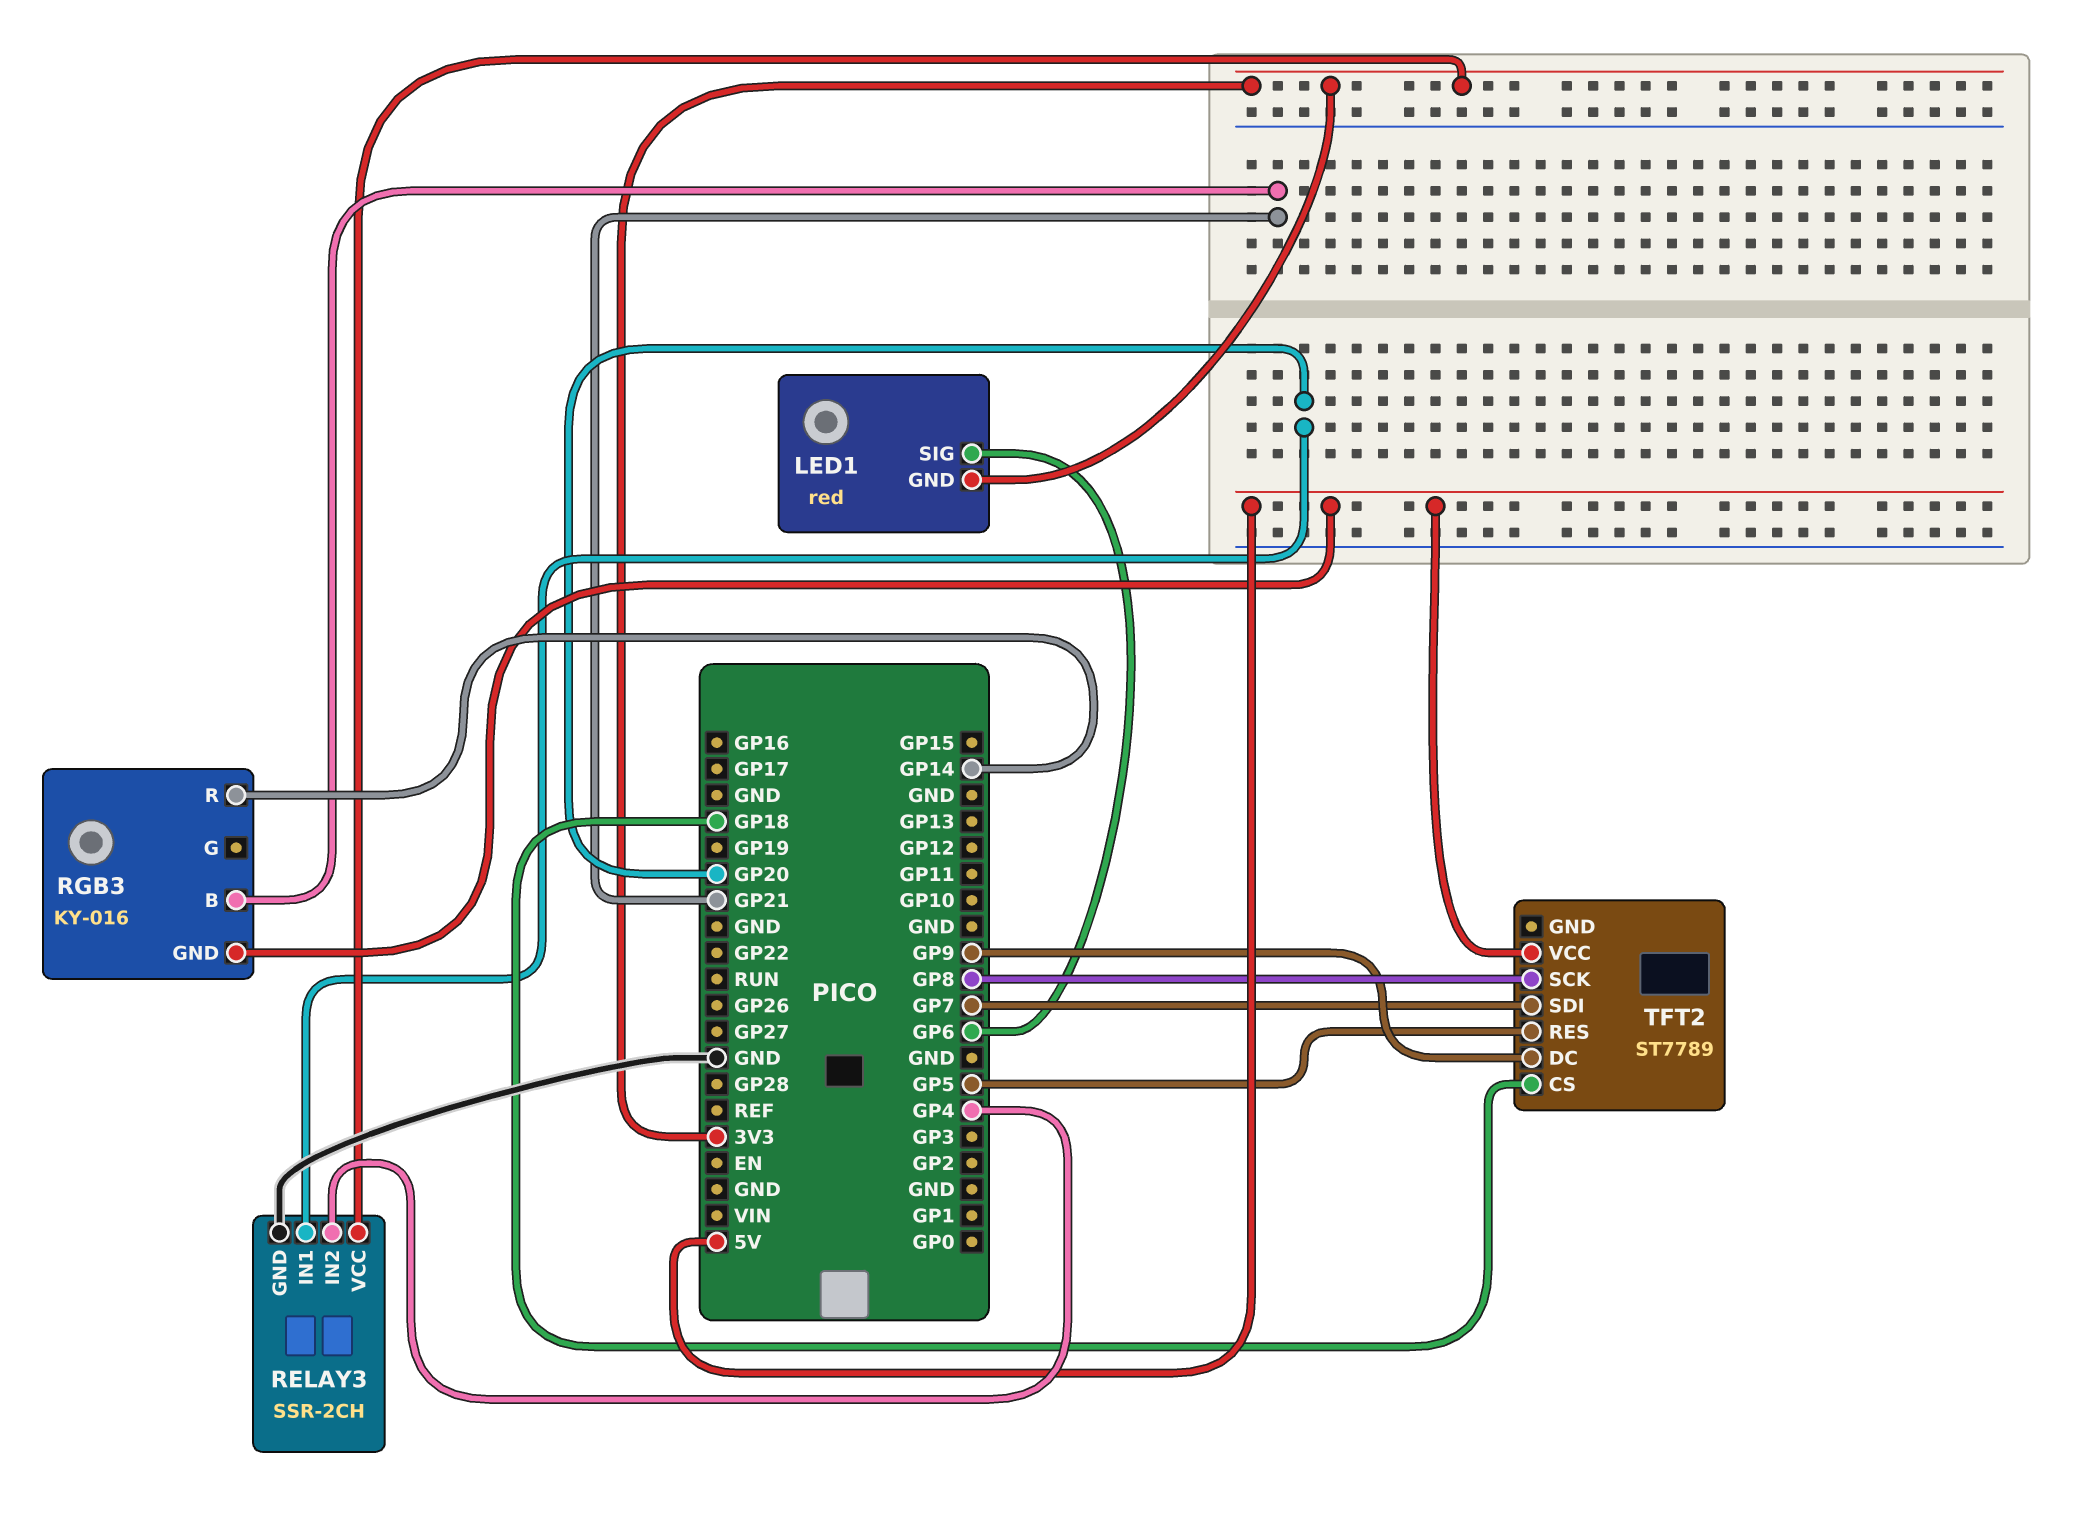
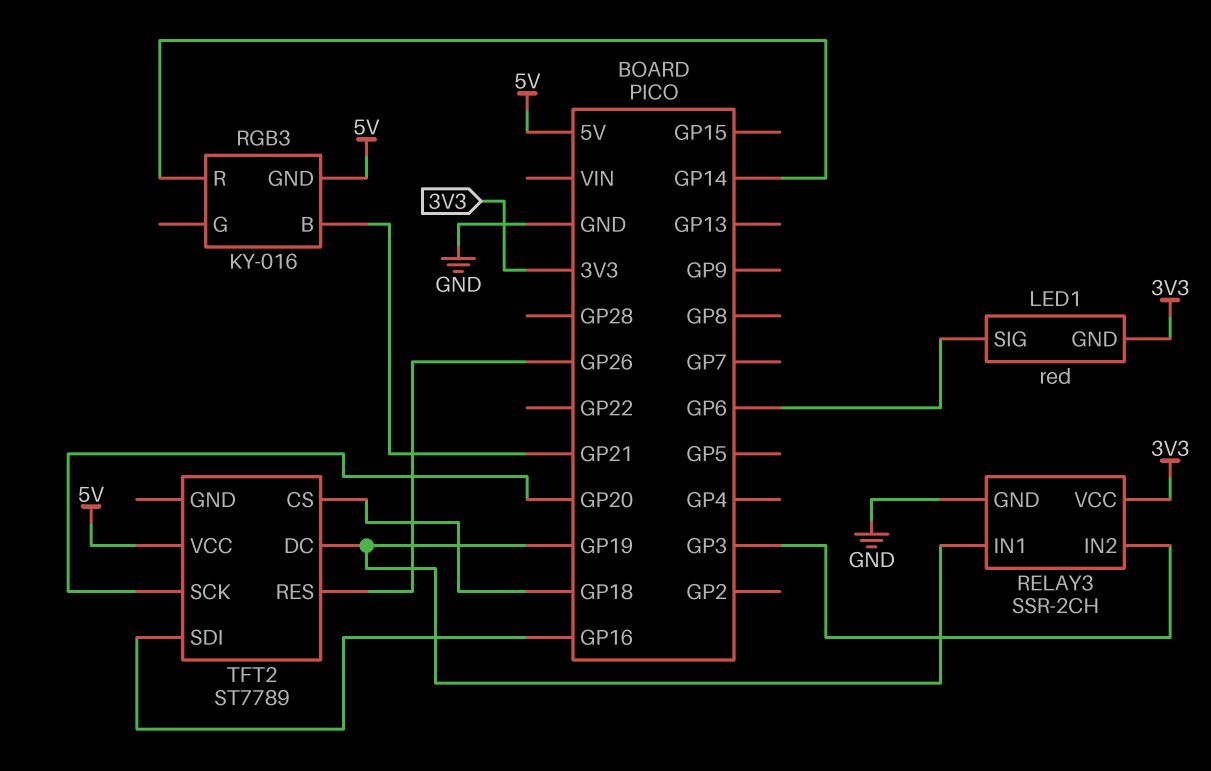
RELAY3 pin IN1: GP20 -> GP19
RELAY3 pin IN2: GP4 -> GP3
TFT2 pin DC: GP9 -> GP19
TFT2 pin RES: GP5 -> GP26
TFT2 pin SCK: GP8 -> GP20
TFT2 pin SDI: GP7 -> GP16

